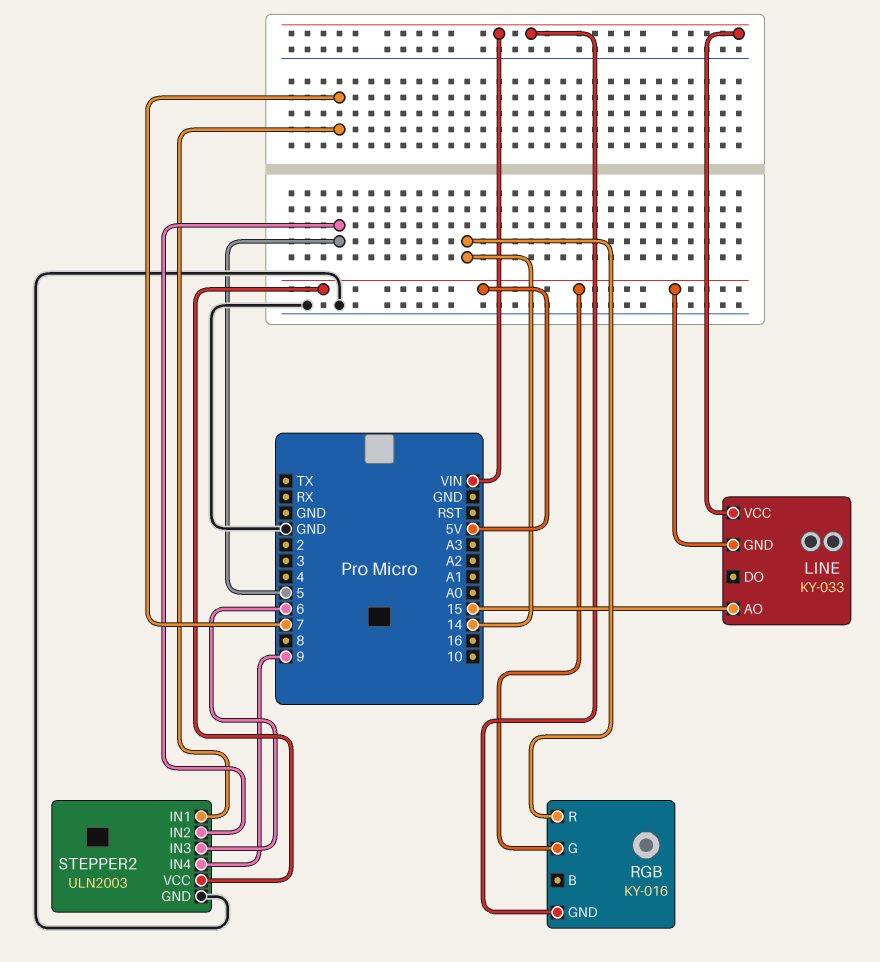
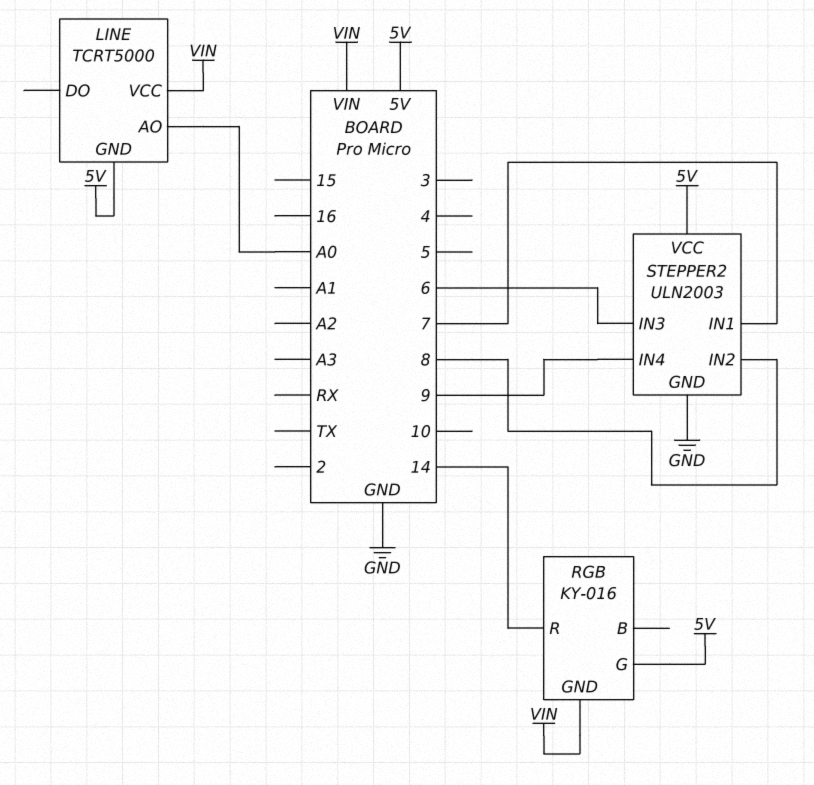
LINE: KY-033 -> TCRT5000
LINE pin AO: 15 -> A0
STEPPER2 pin IN2: 5 -> 8

